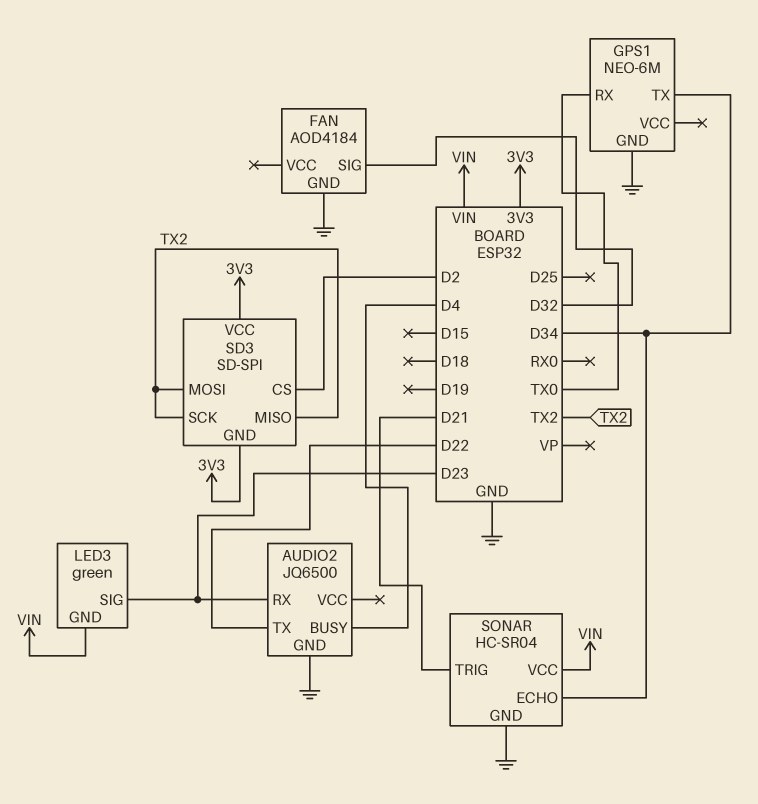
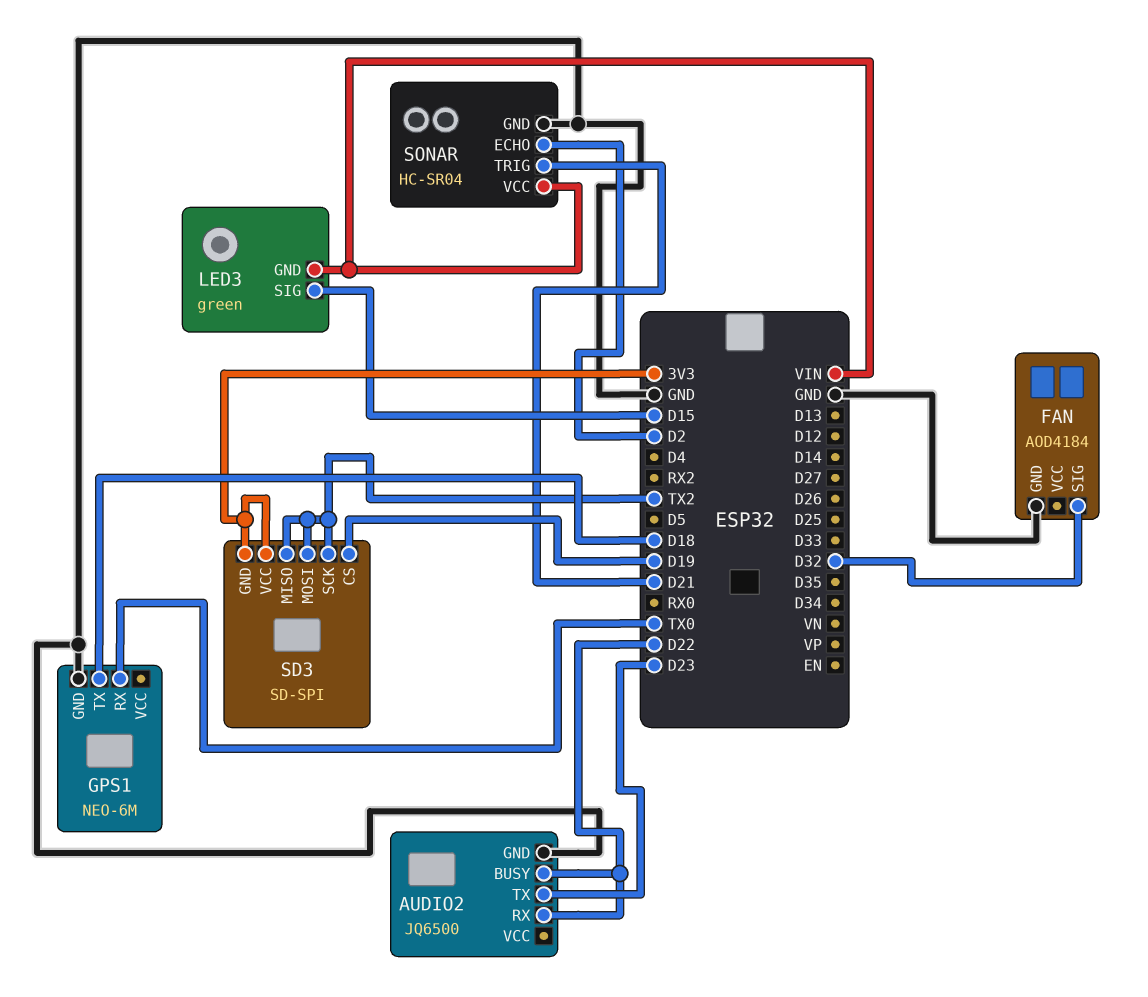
AUDIO2 pin BUSY: D4 -> D22
AUDIO2 pin RX: D23 -> D22
AUDIO2 pin TX: D22 -> D23
GPS1 pin TX: D34 -> D18
LED3 pin SIG: D23 -> D15
SD3 pin CS: D2 -> D19
SONAR pin ECHO: D34 -> D2

